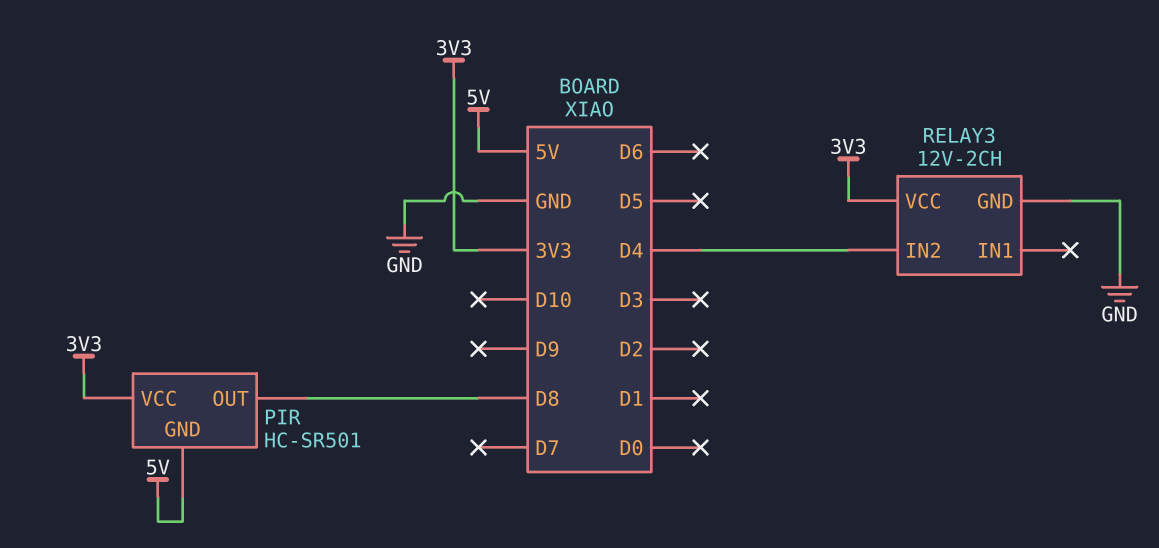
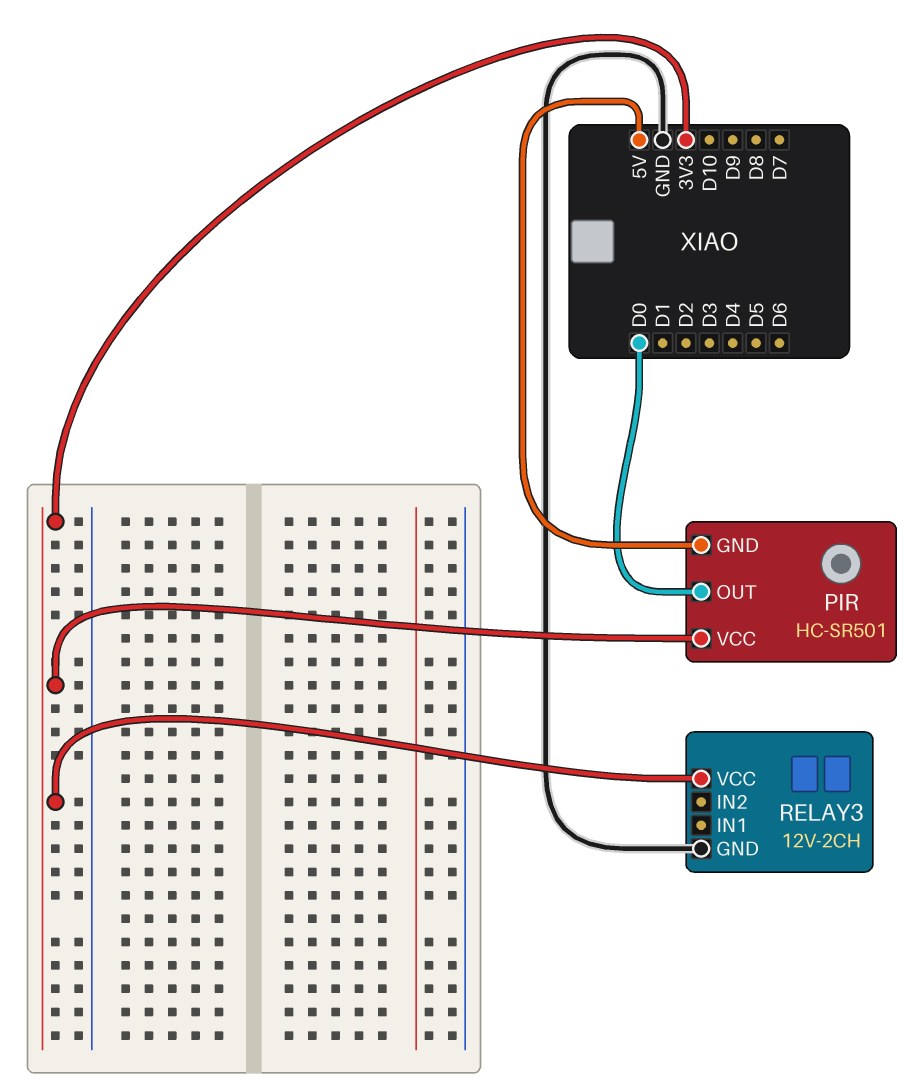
PIR pin OUT: D8 -> D0
RELAY3 pin IN2: D4 -> none

